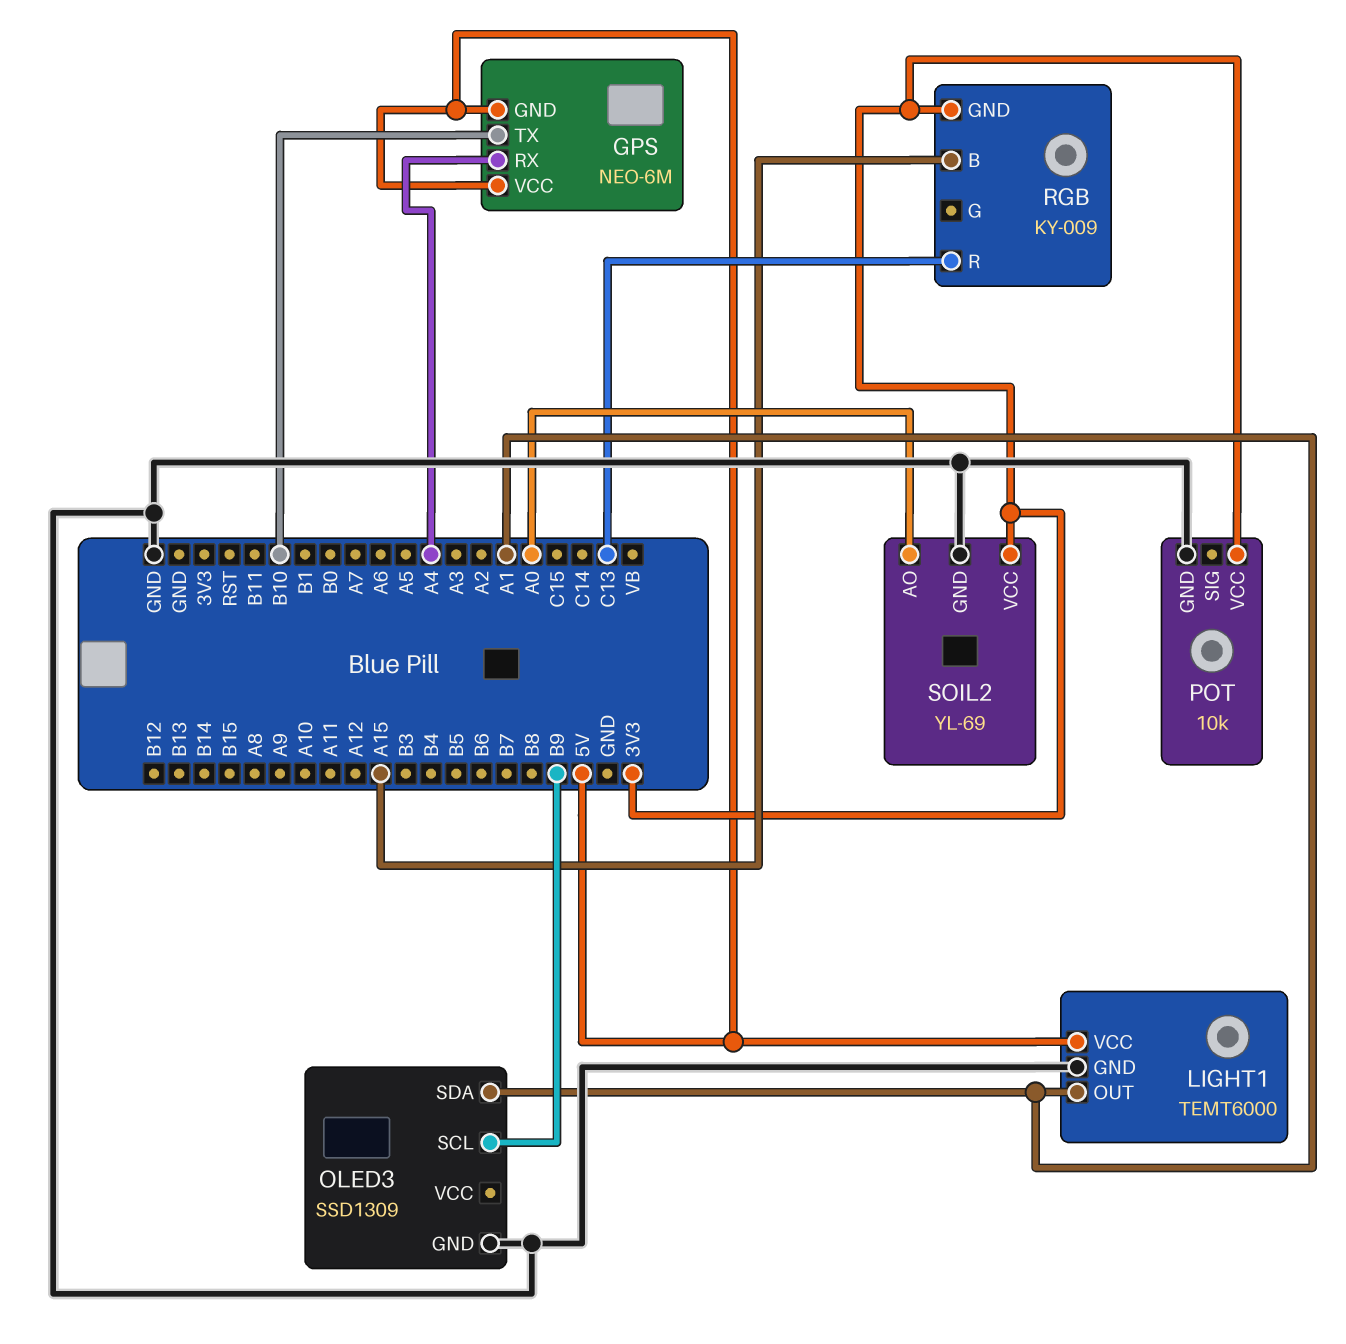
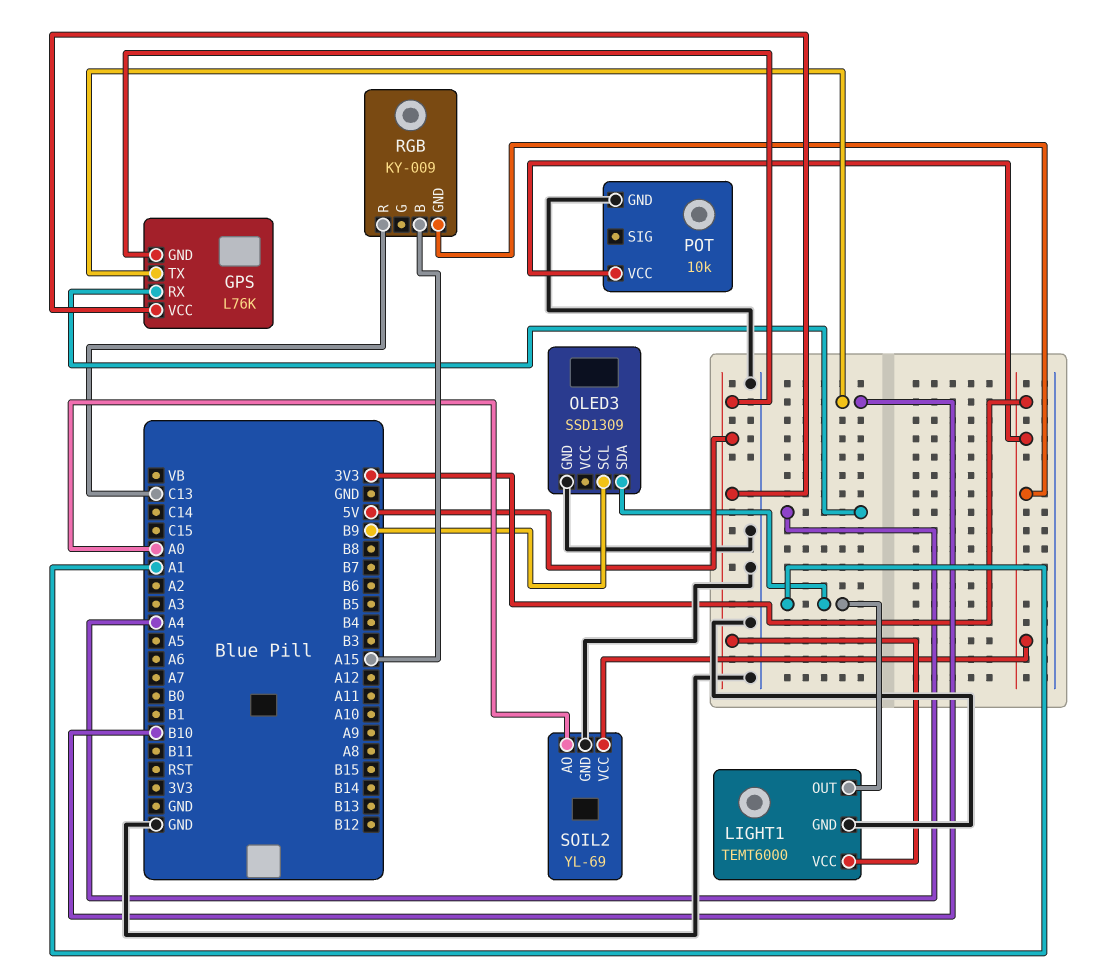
GPS: NEO-6M -> L76K

